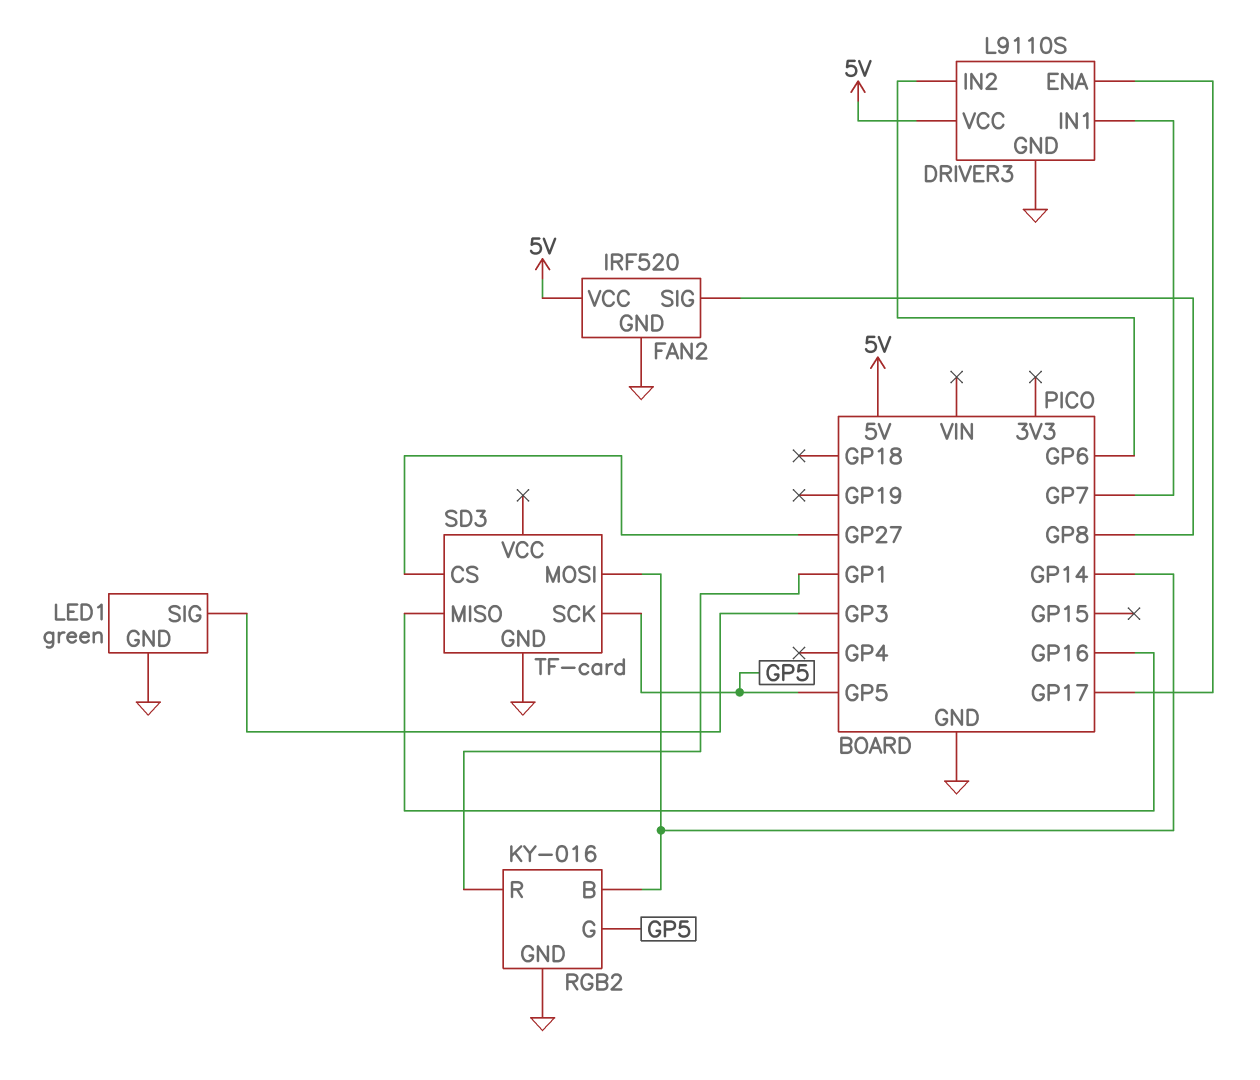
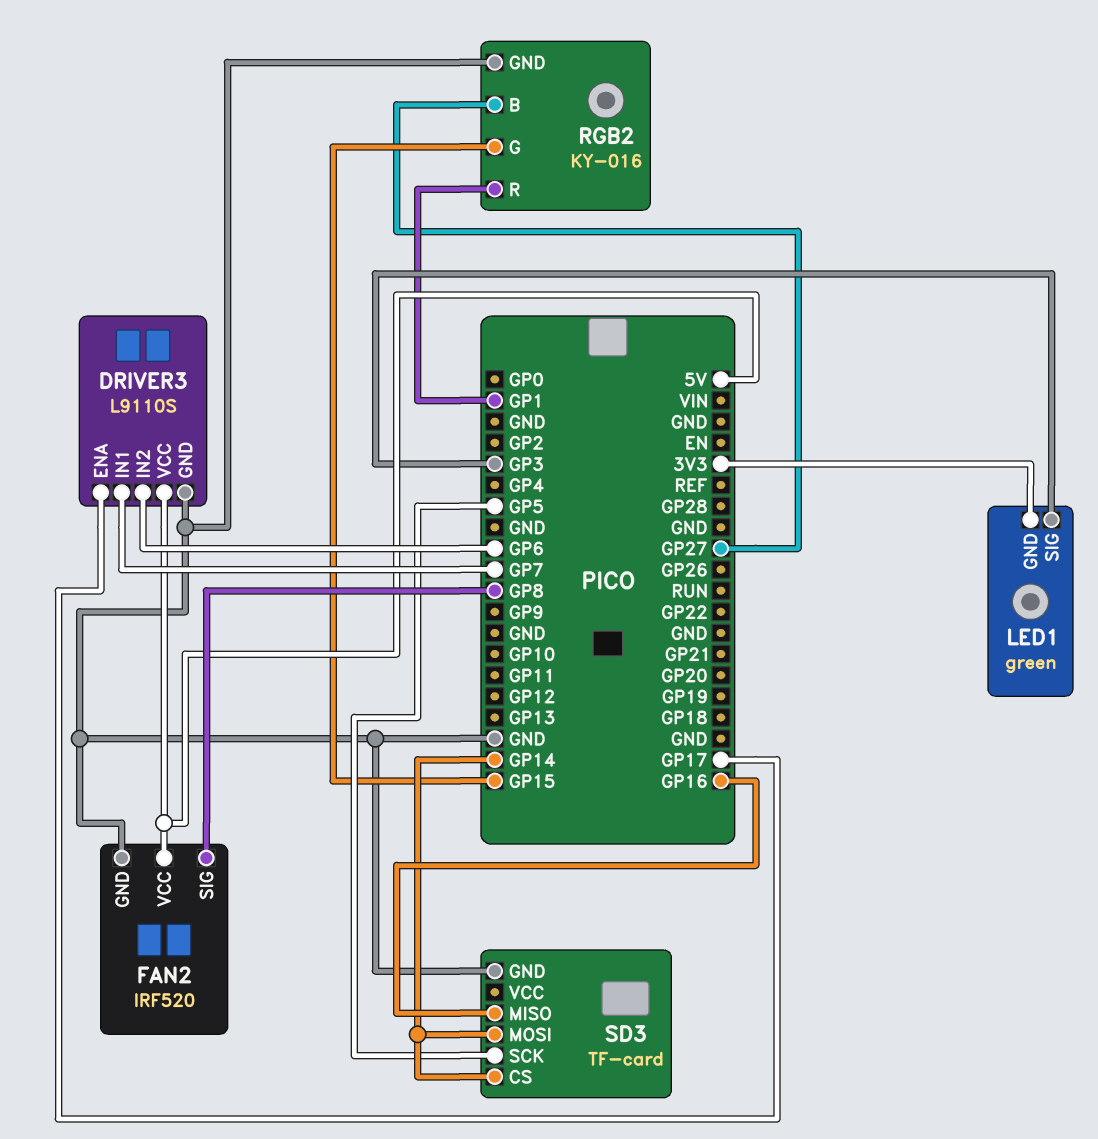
LED1 pin GND: GND -> 3V3
RGB2 pin B: GP14 -> GP27
RGB2 pin G: GP5 -> GP15
SD3 pin CS: GP27 -> GP14

